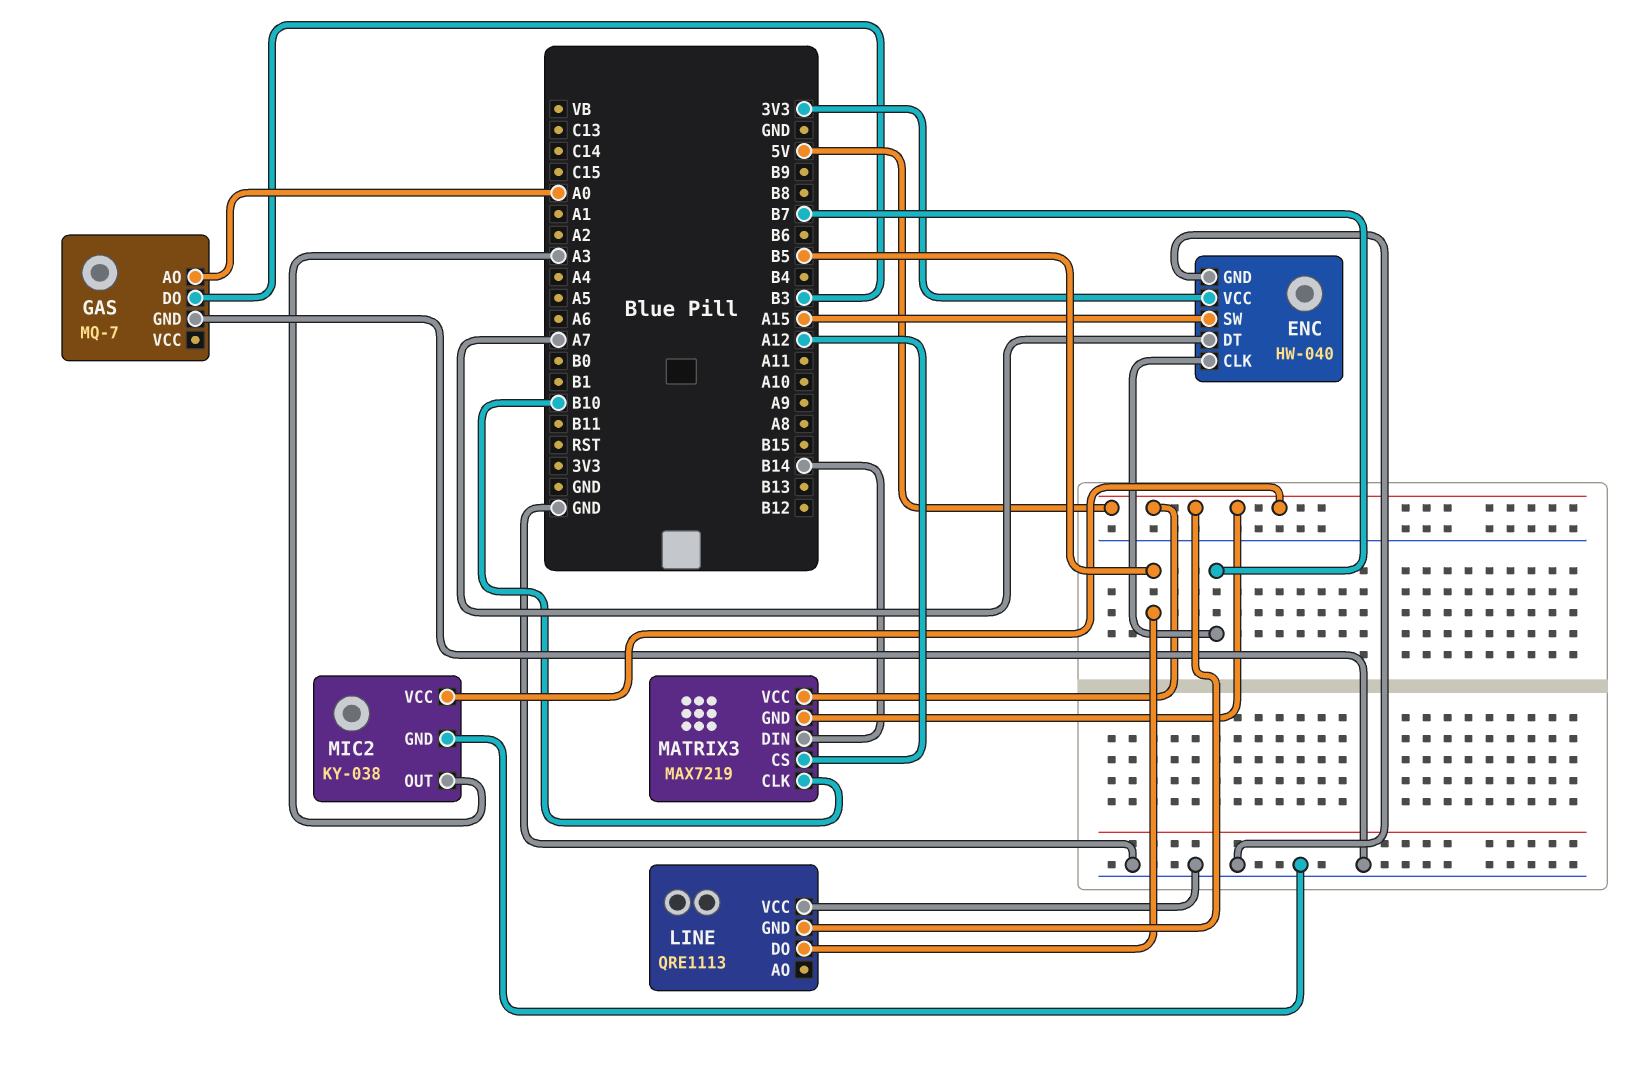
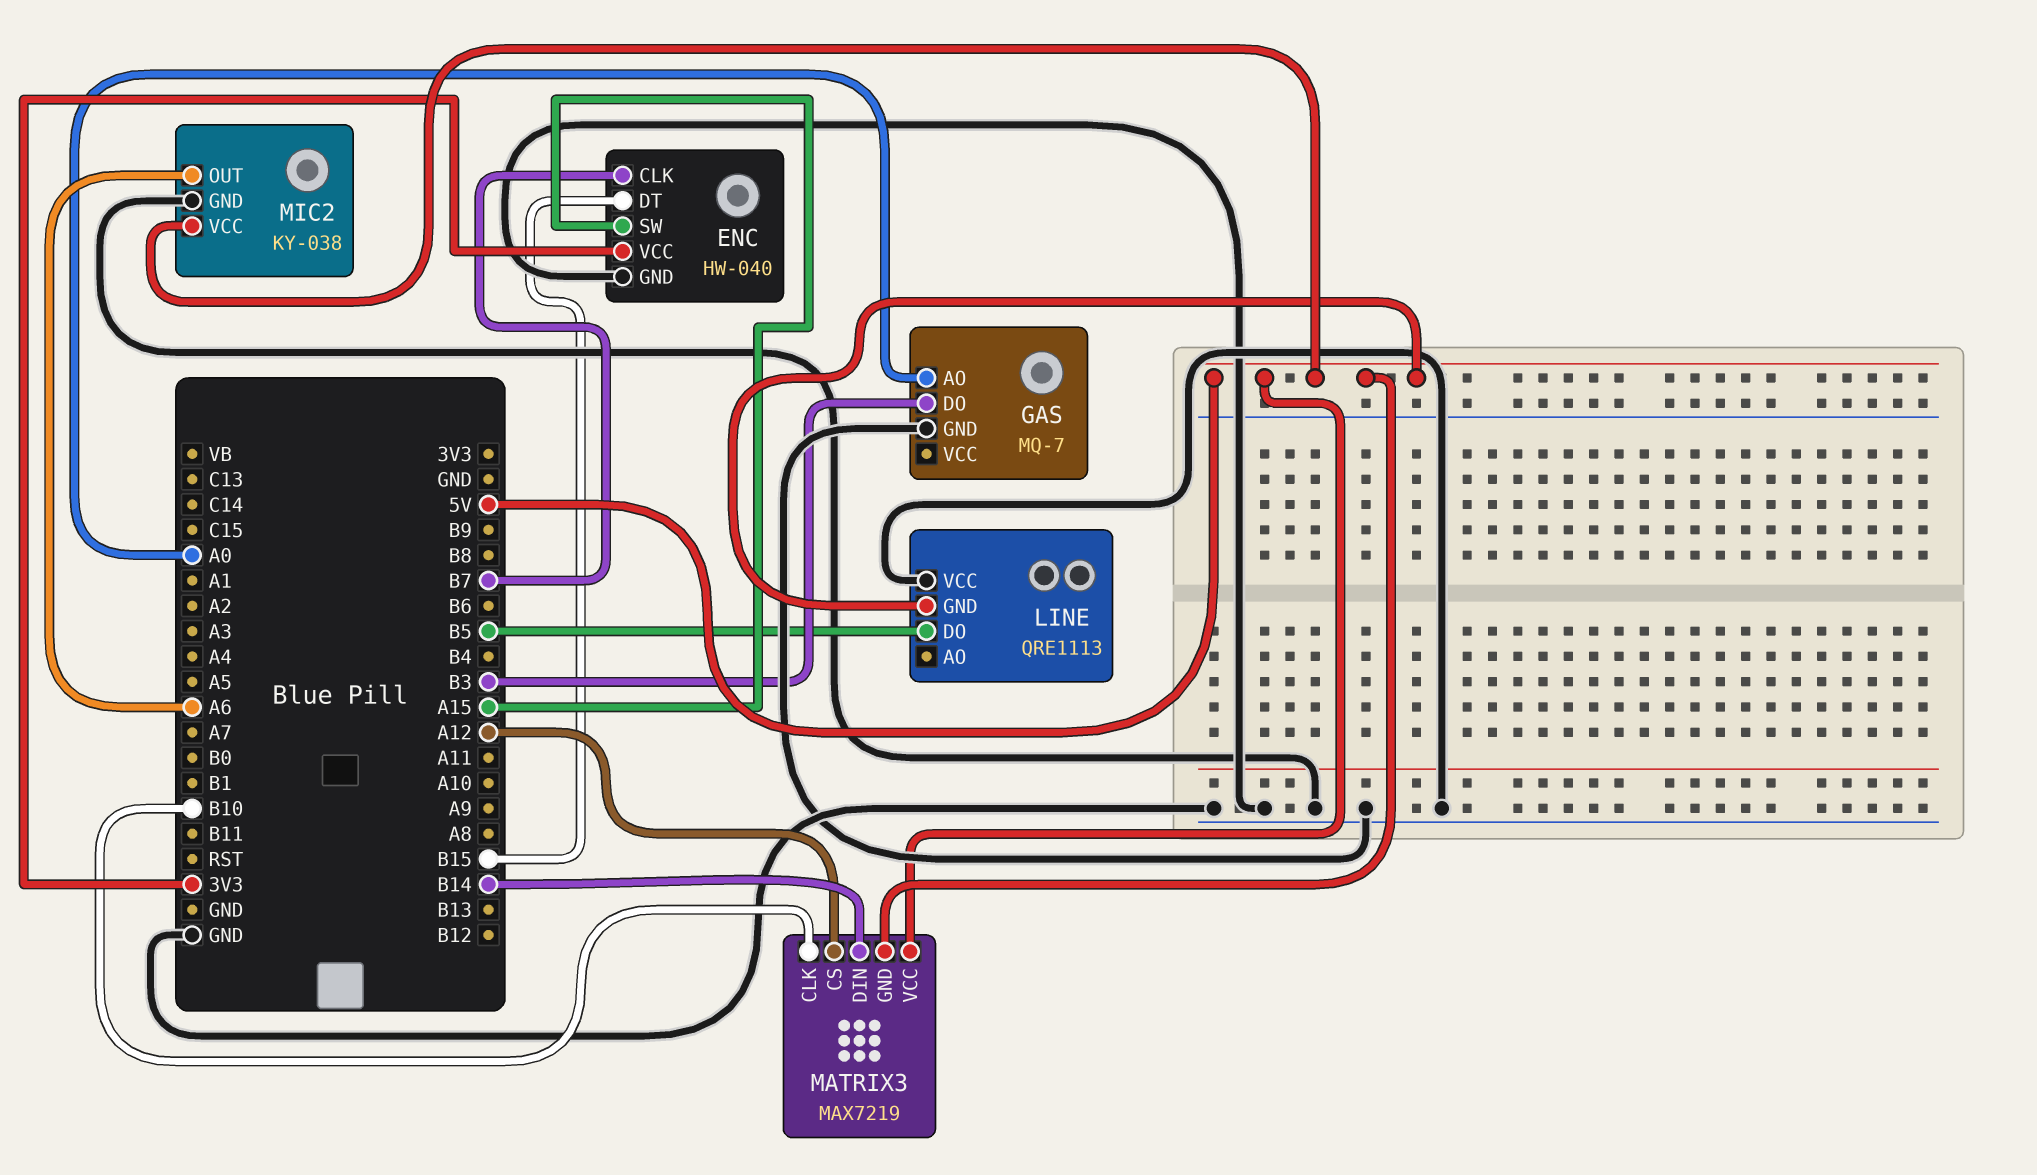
ENC pin DT: A7 -> B15
MIC2 pin OUT: A3 -> A6

